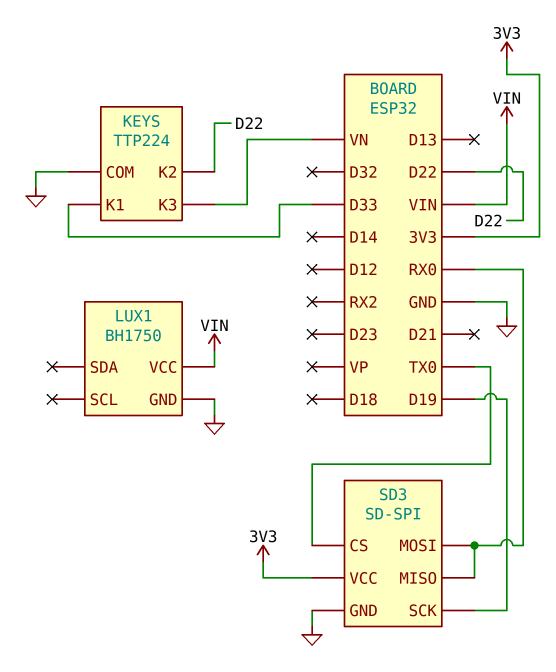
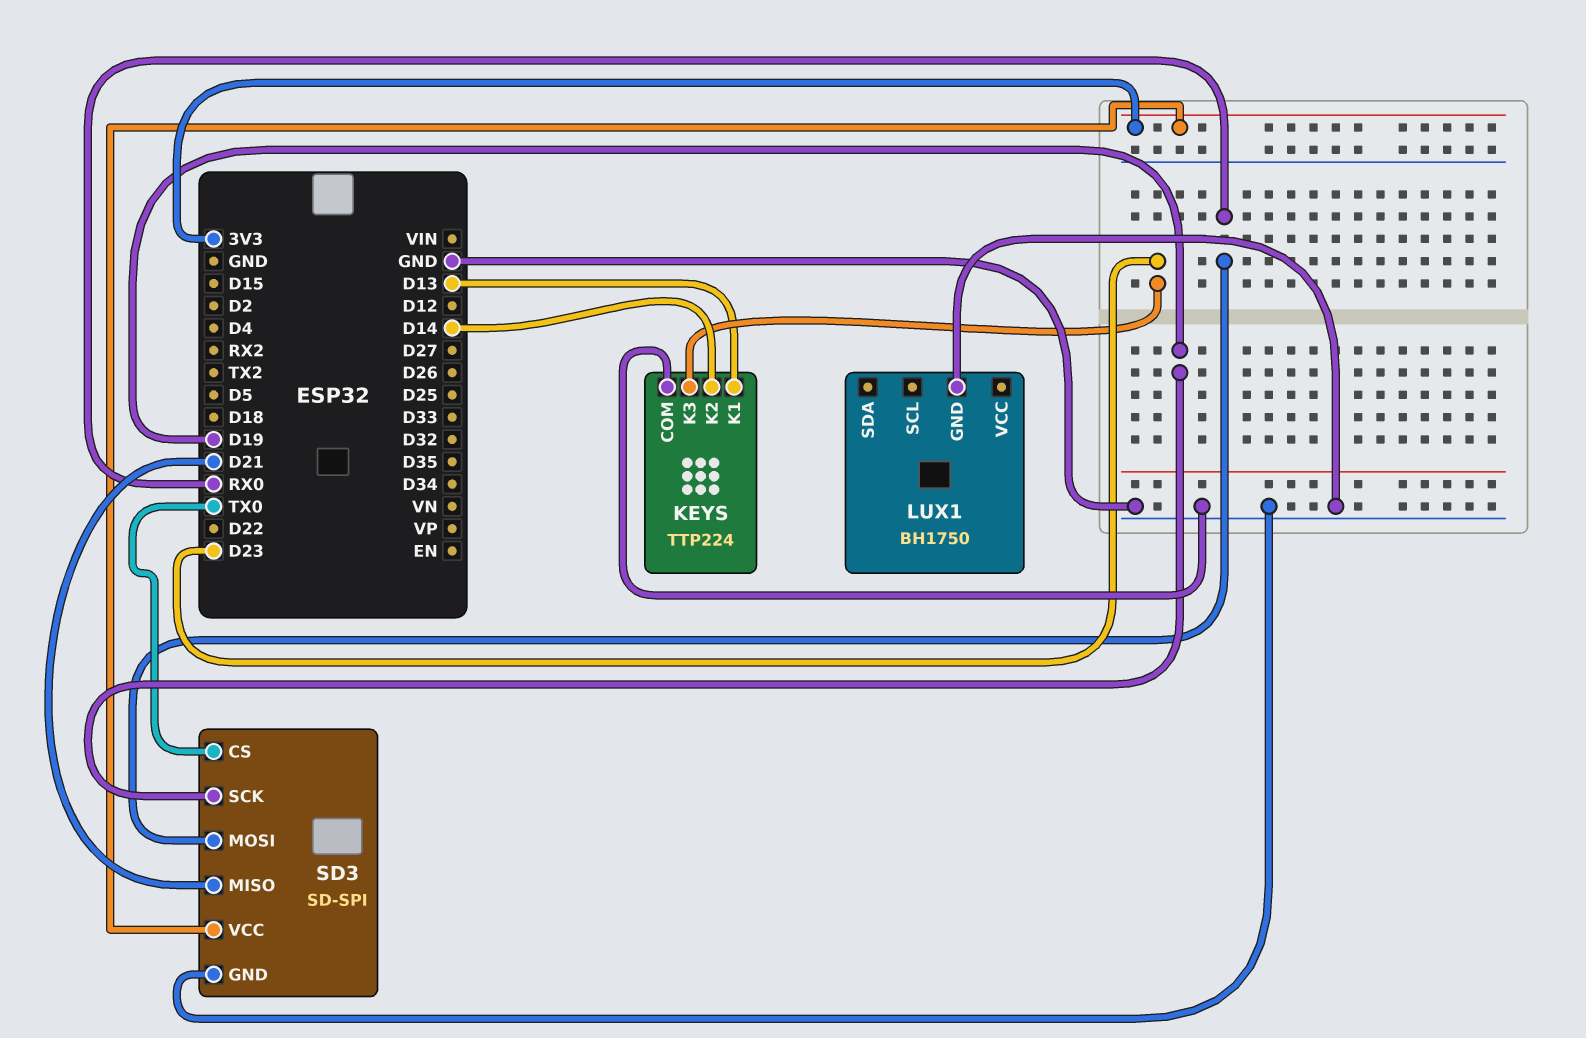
KEYS pin K1: D33 -> D13
KEYS pin K2: D22 -> D14
KEYS pin K3: VN -> D23
LUX1 pin VCC: VIN -> none
SD3 pin MISO: RX0 -> D21

